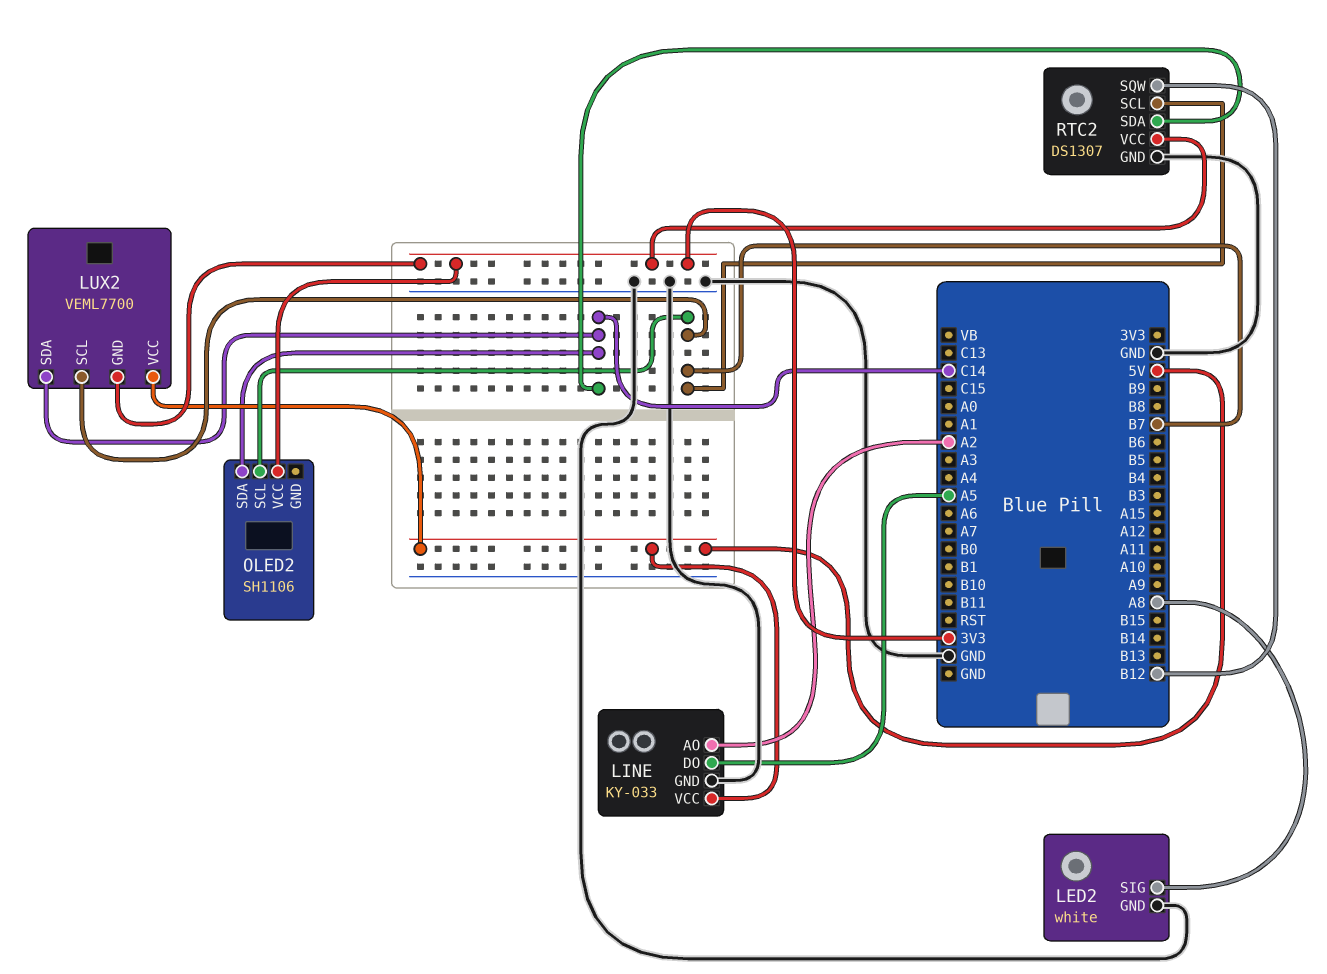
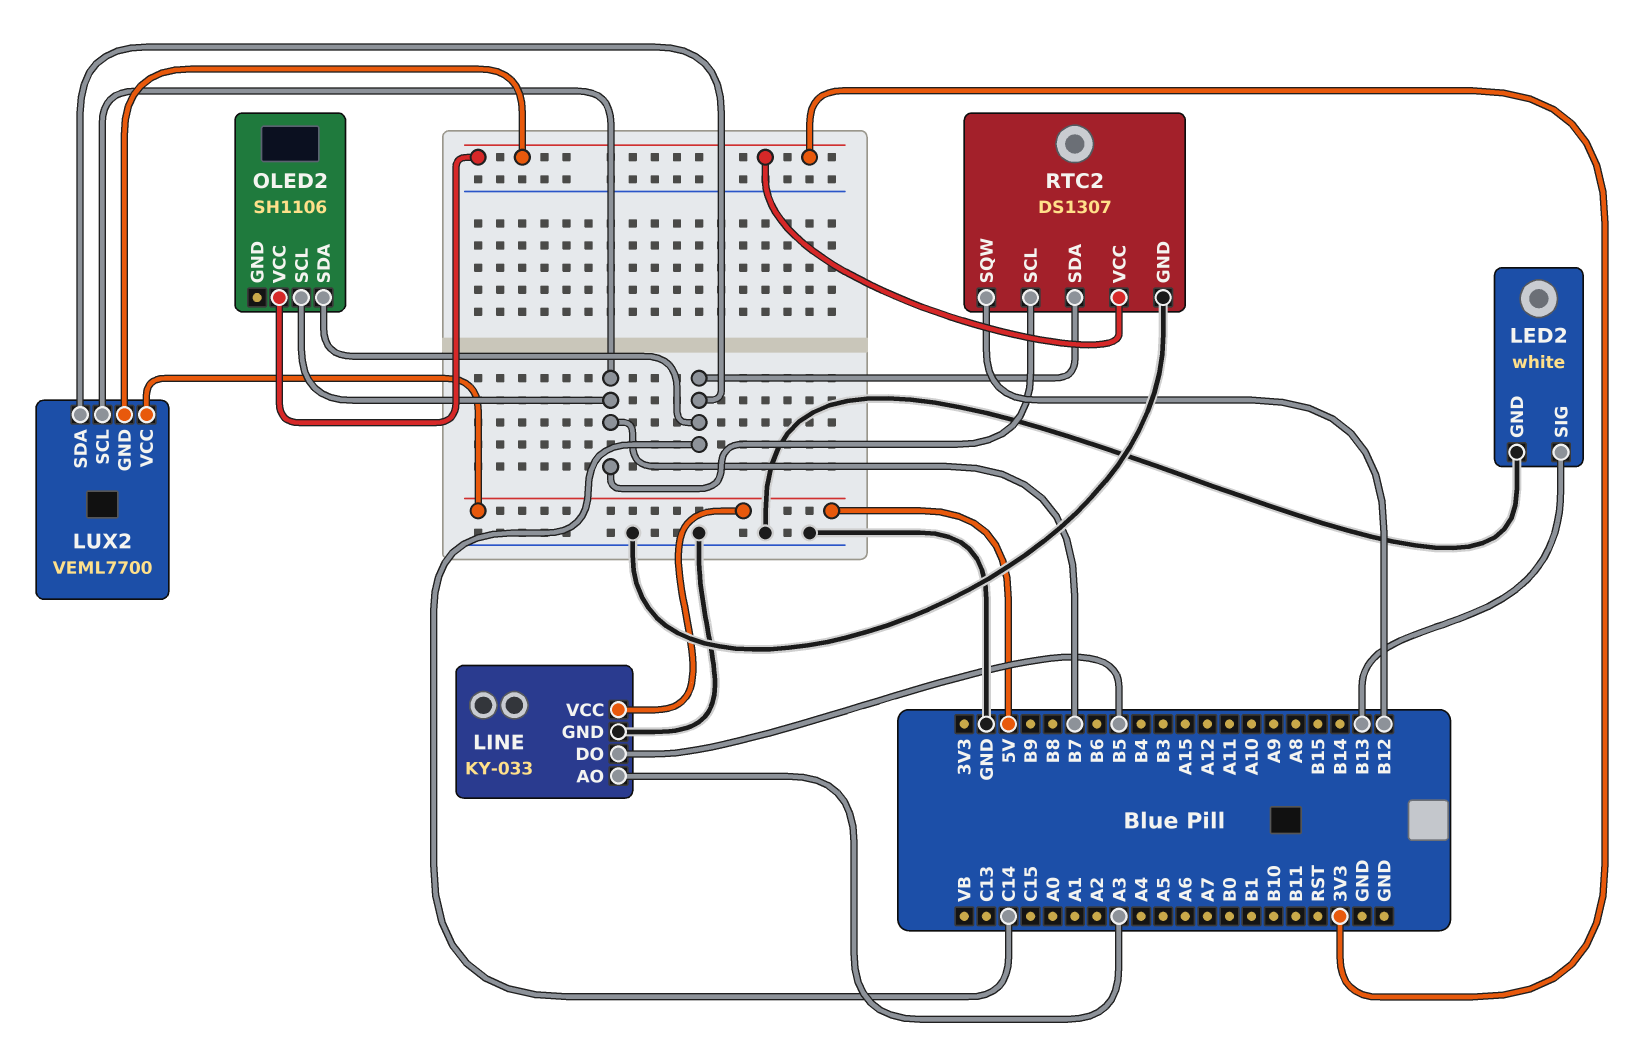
LED2 pin SIG: A8 -> B13
LINE pin AO: A2 -> A3
LINE pin DO: A5 -> B5

